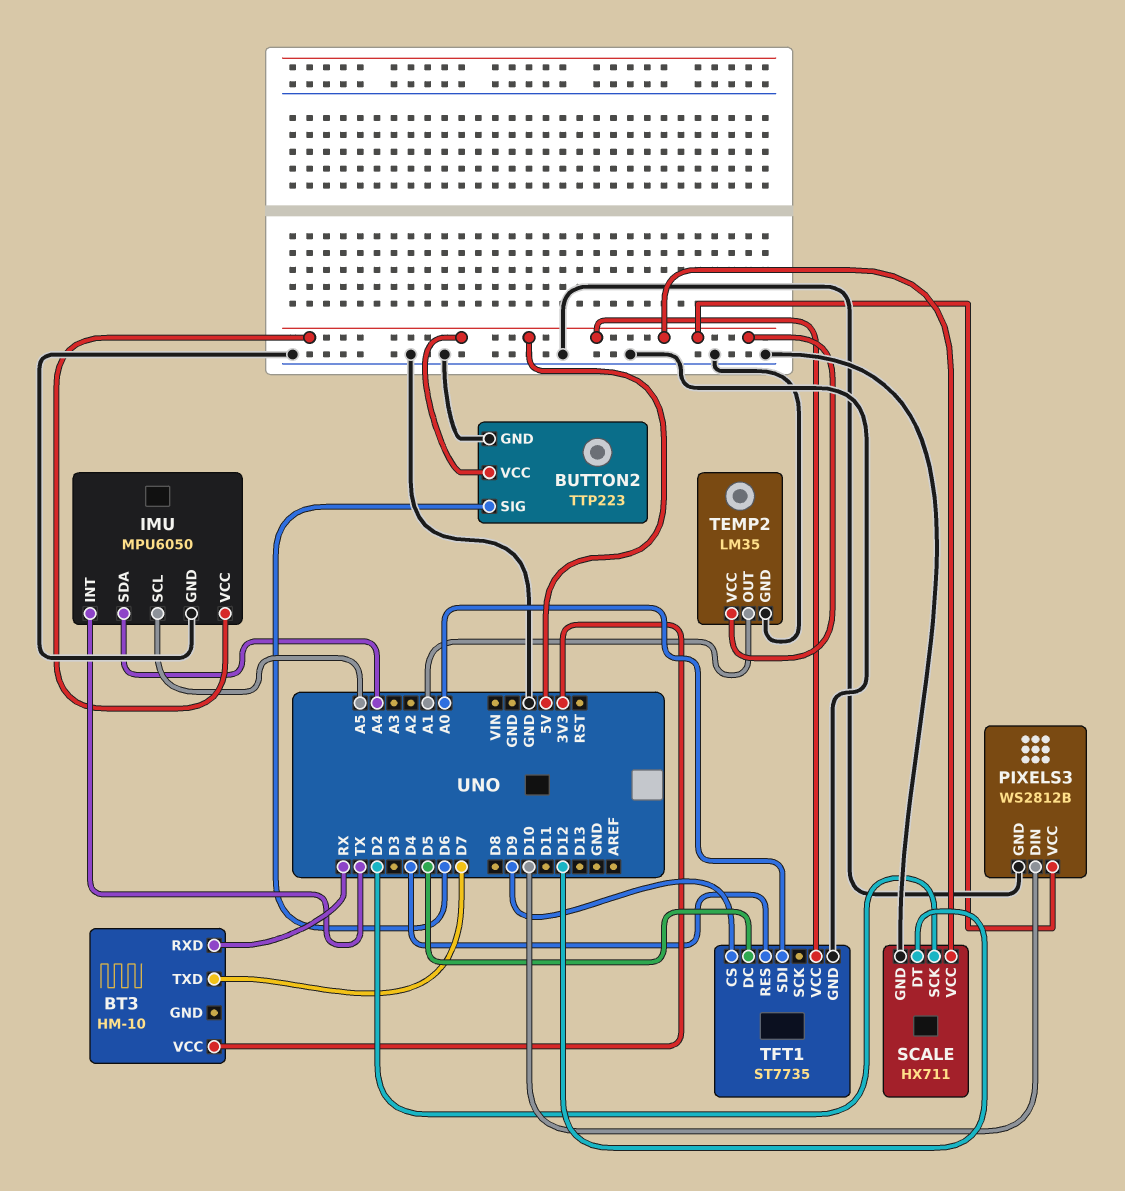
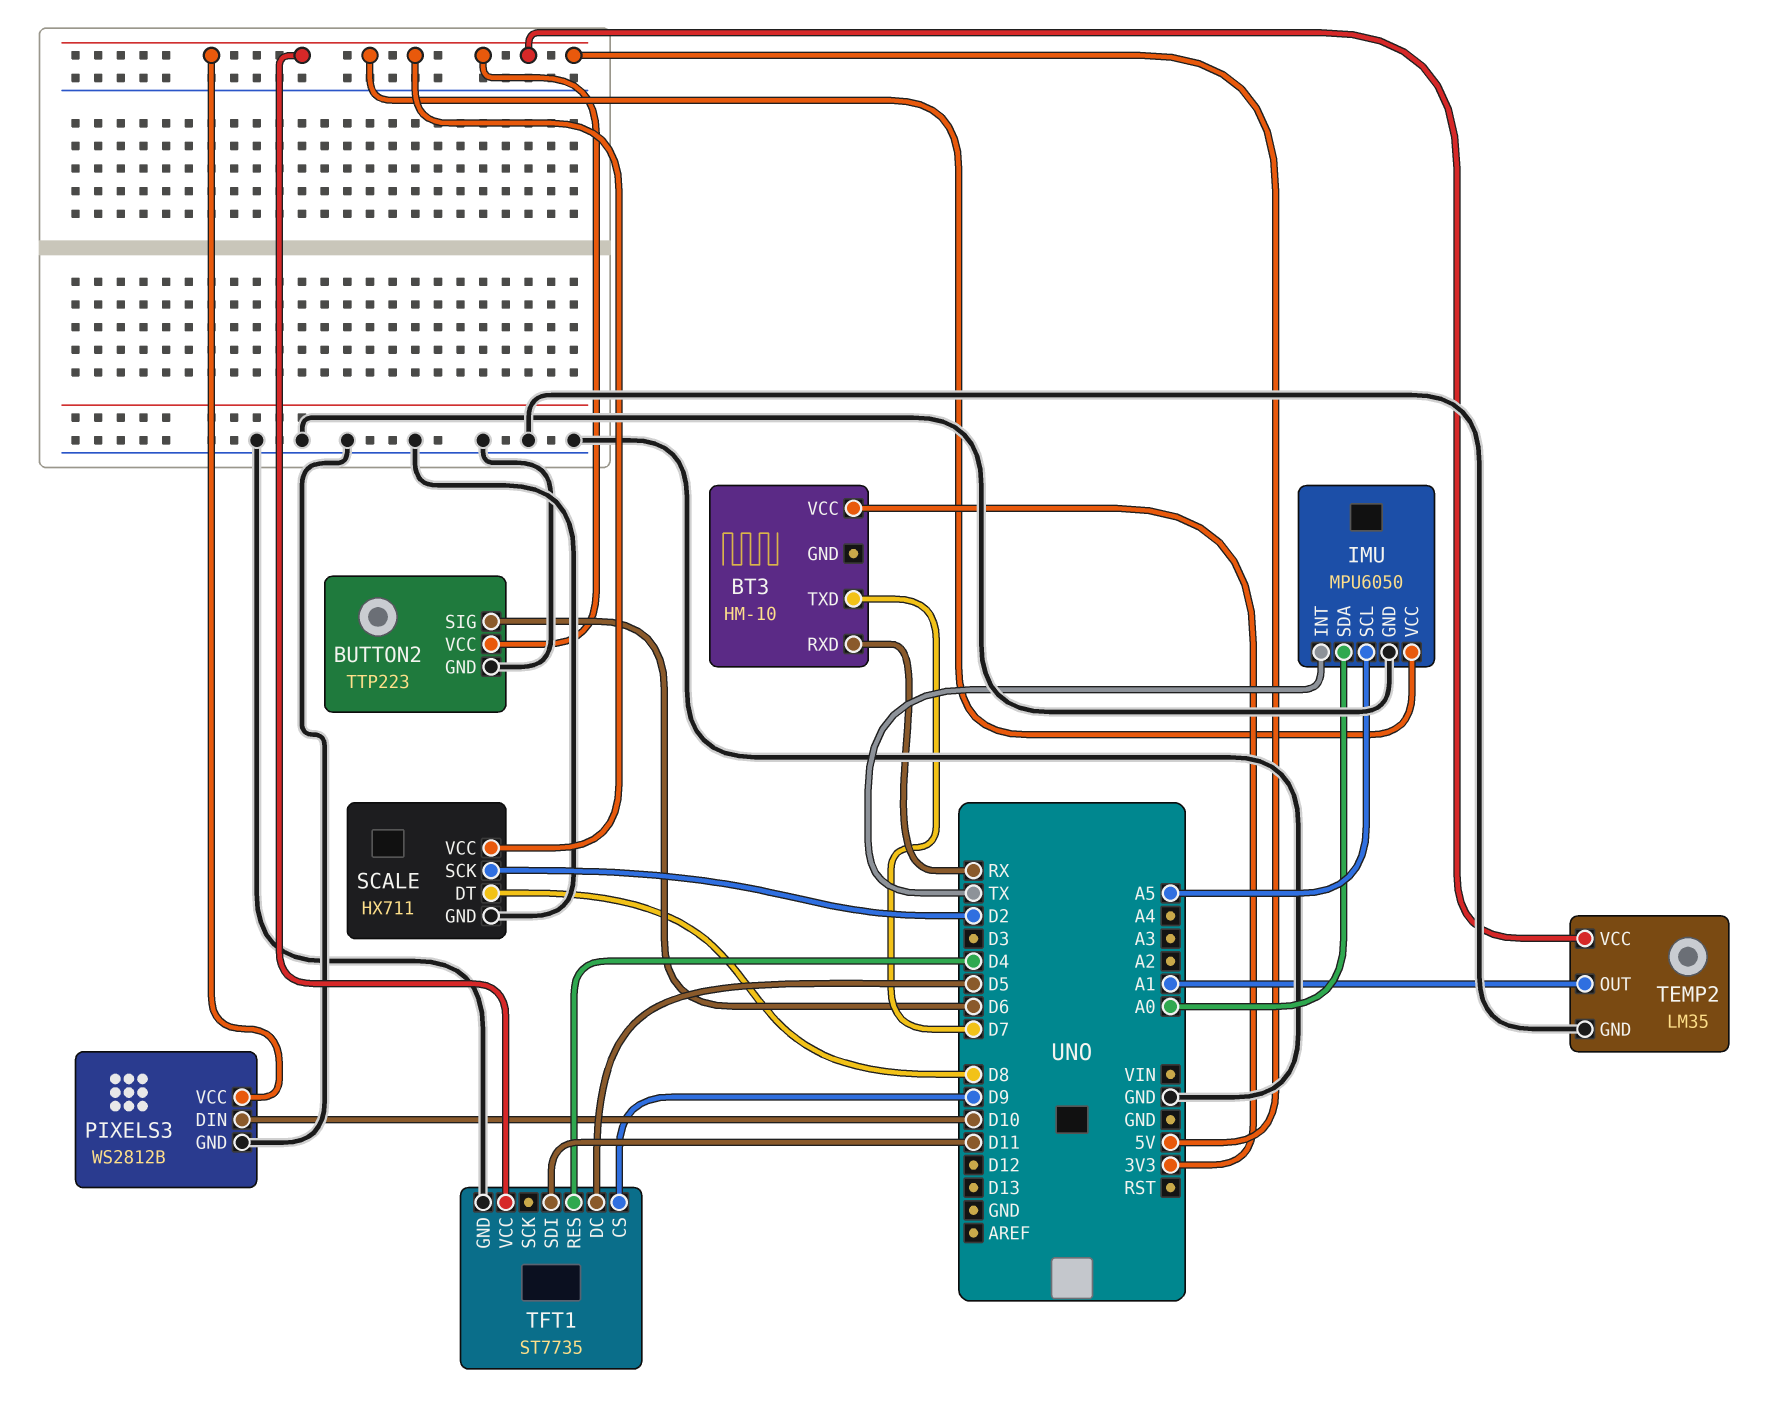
IMU pin SDA: A4 -> A0
SCALE pin DT: D12 -> D8
TFT1 pin SDI: A0 -> D11

